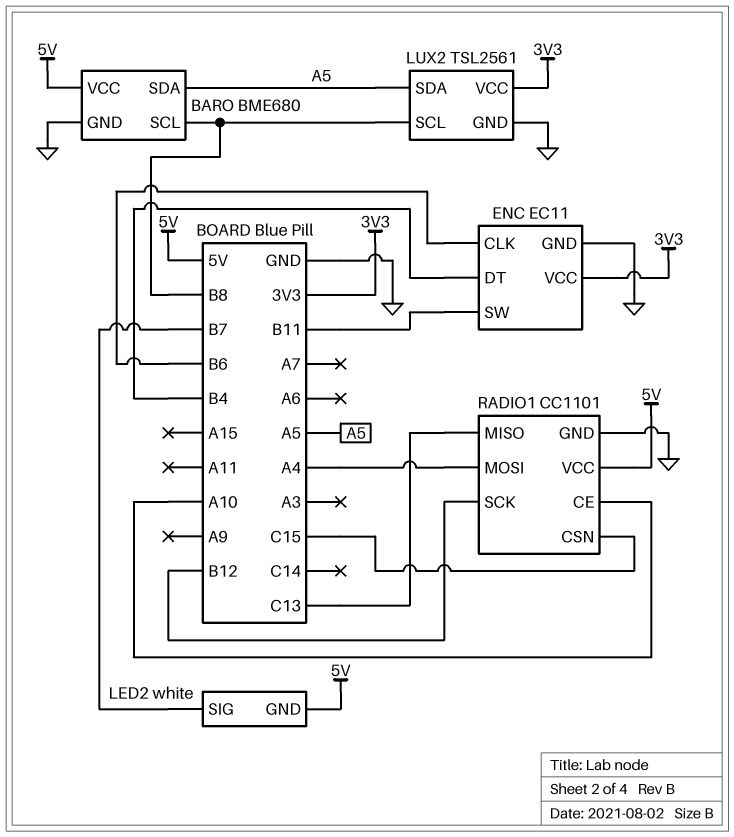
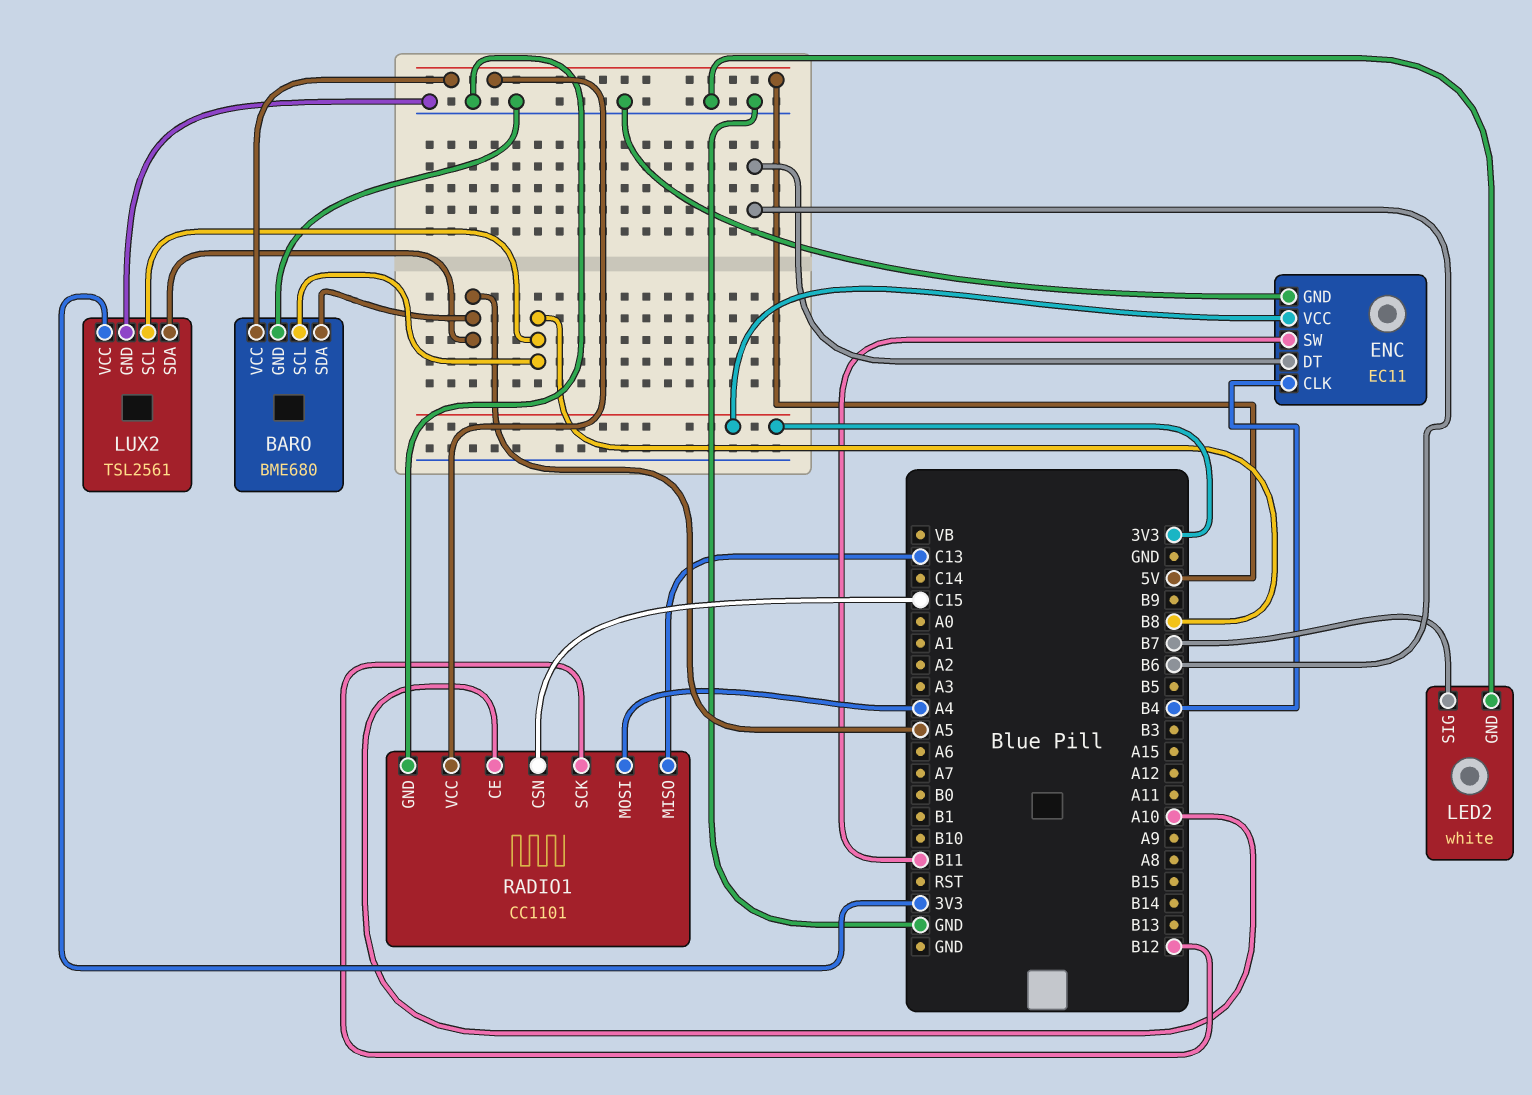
ENC pin CLK: B6 -> B4
ENC pin DT: B4 -> B6
LED2 pin GND: 5V -> GND

